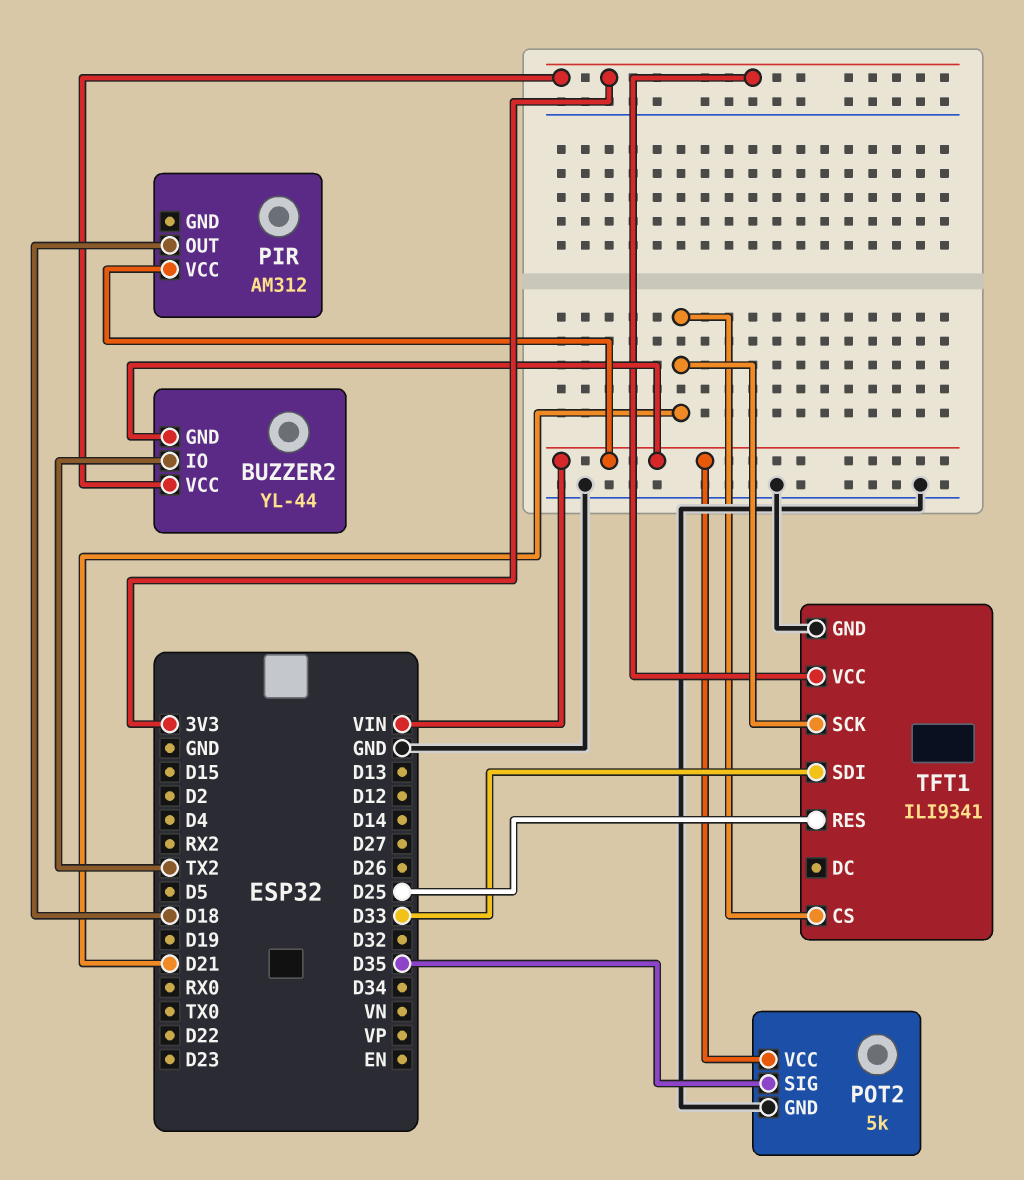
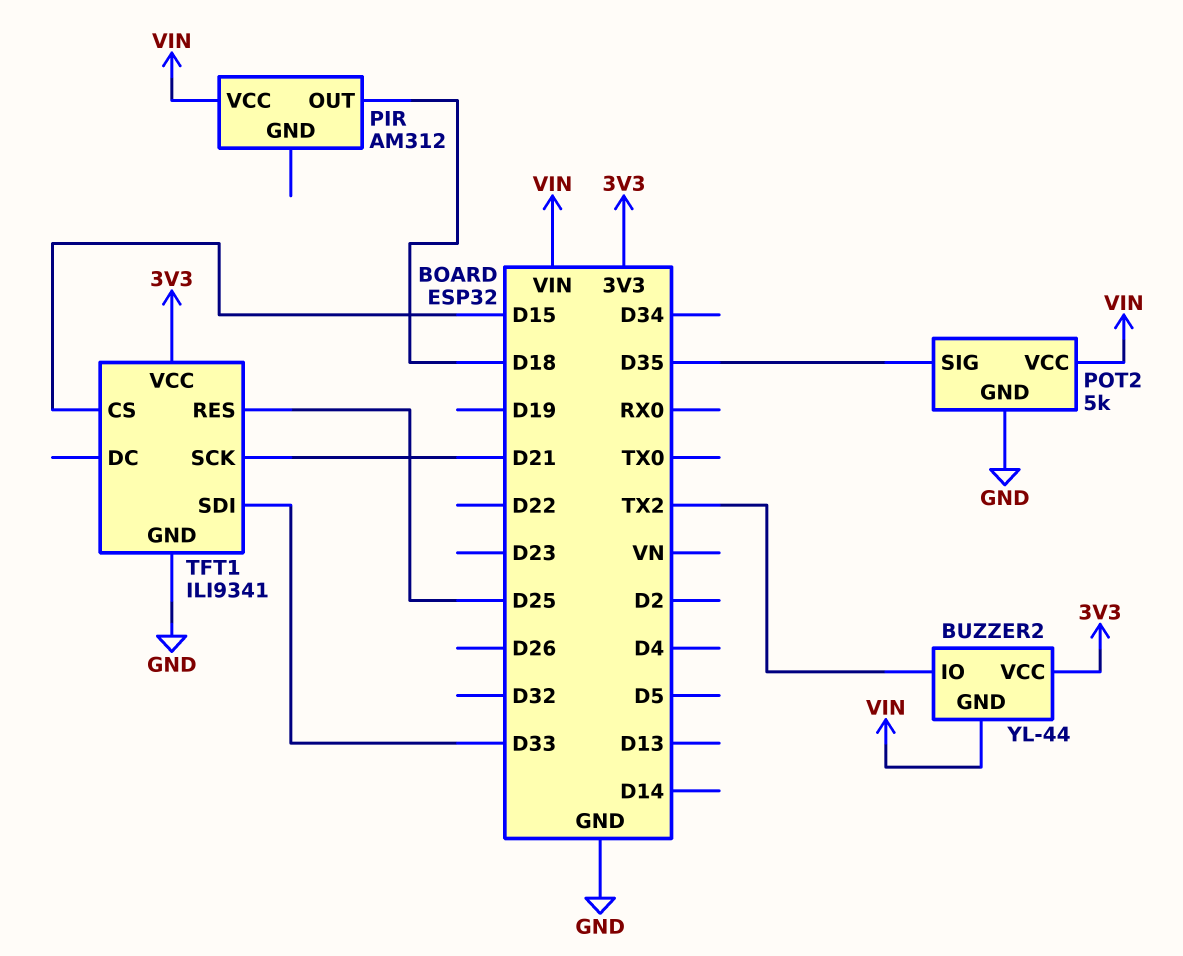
TFT1 pin CS: D21 -> D15

